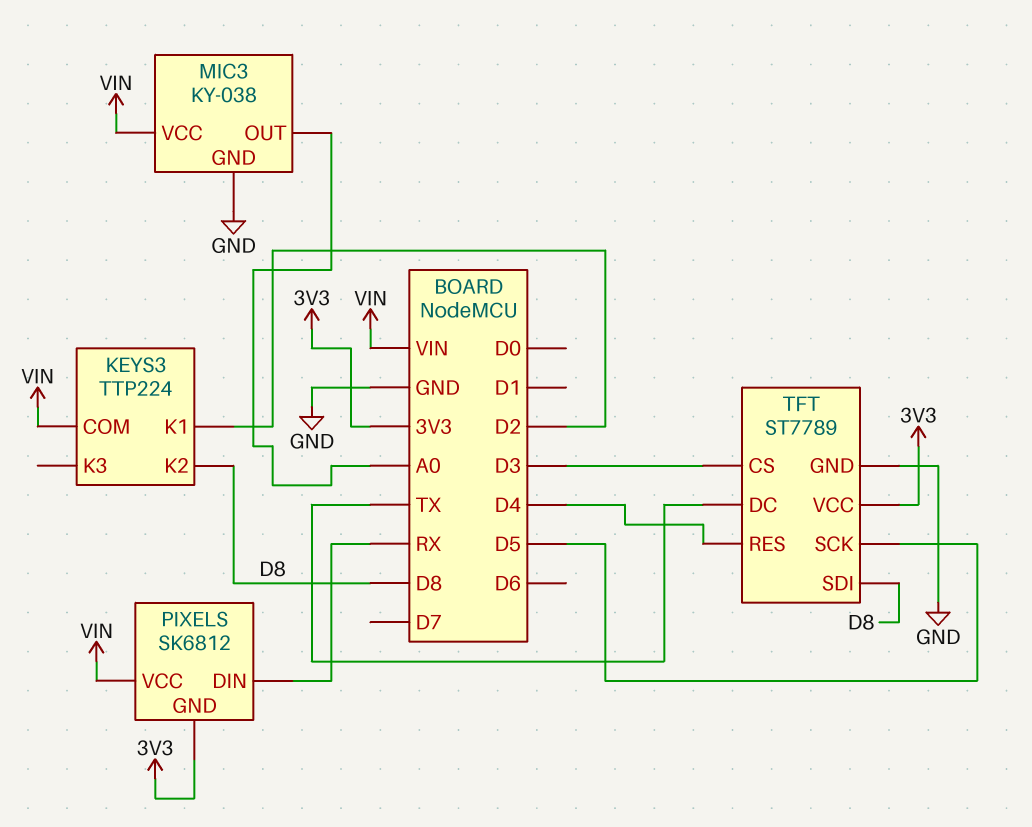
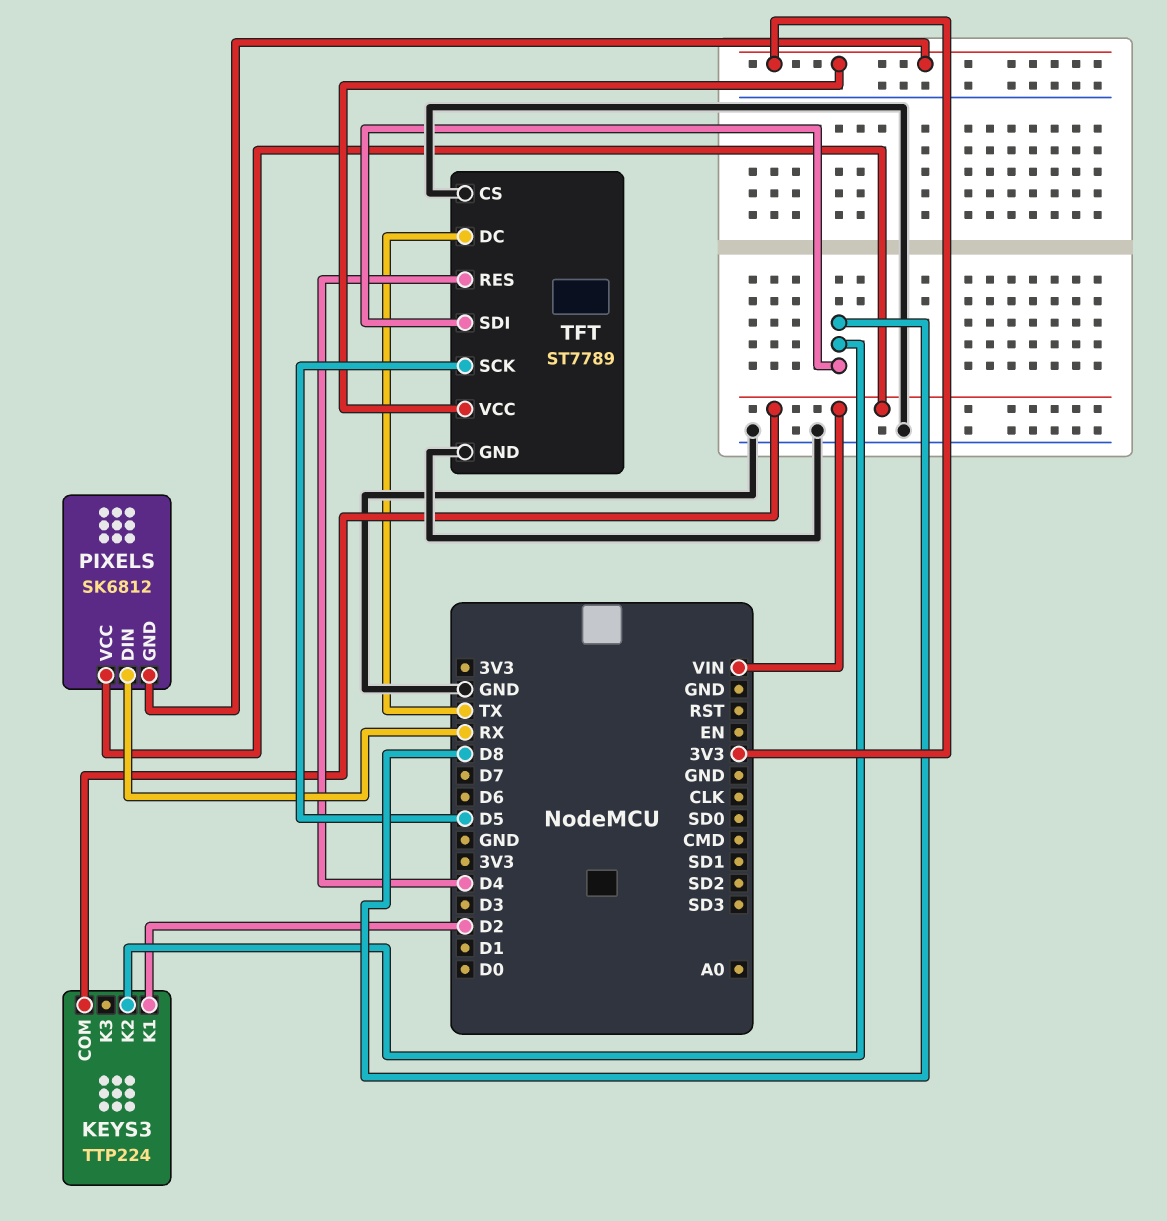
MIC3: KY-038 -> none
MIC3 pin GND: GND -> none
MIC3 pin OUT: A0 -> none
MIC3 pin VCC: VIN -> none
TFT pin CS: D3 -> GND

